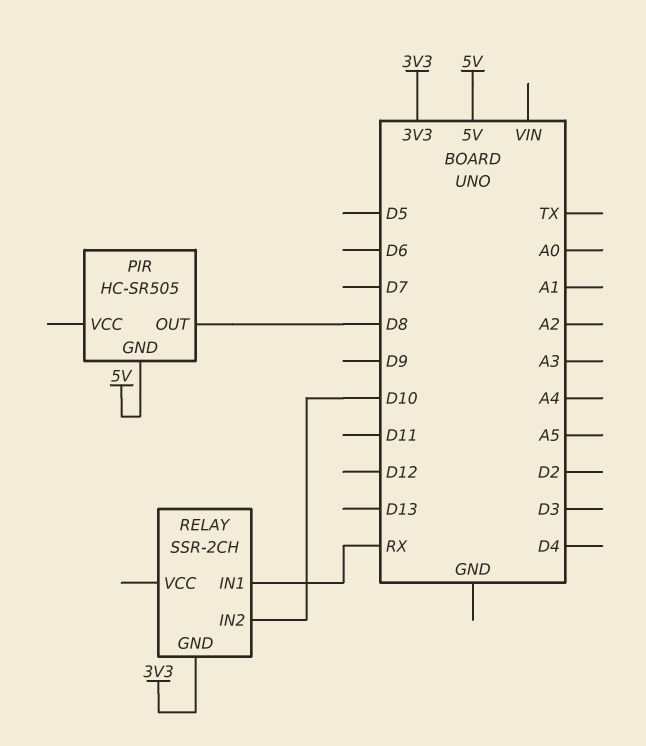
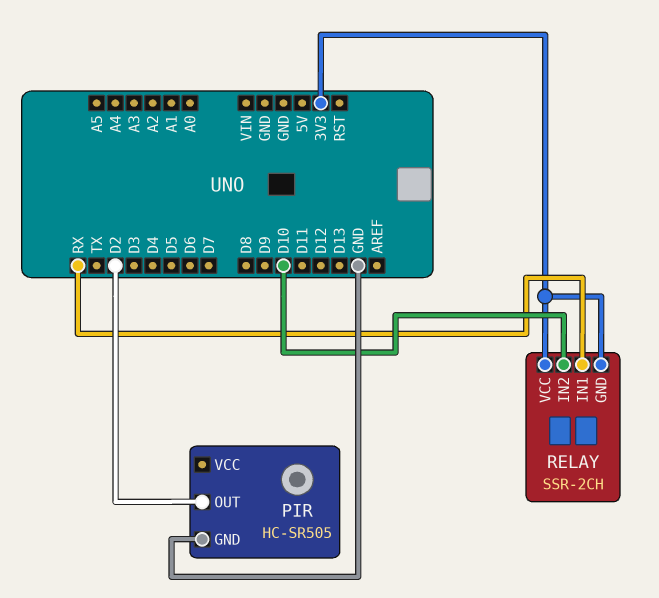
PIR pin GND: 5V -> GND
PIR pin OUT: D8 -> D2
RELAY pin VCC: none -> 3V3

